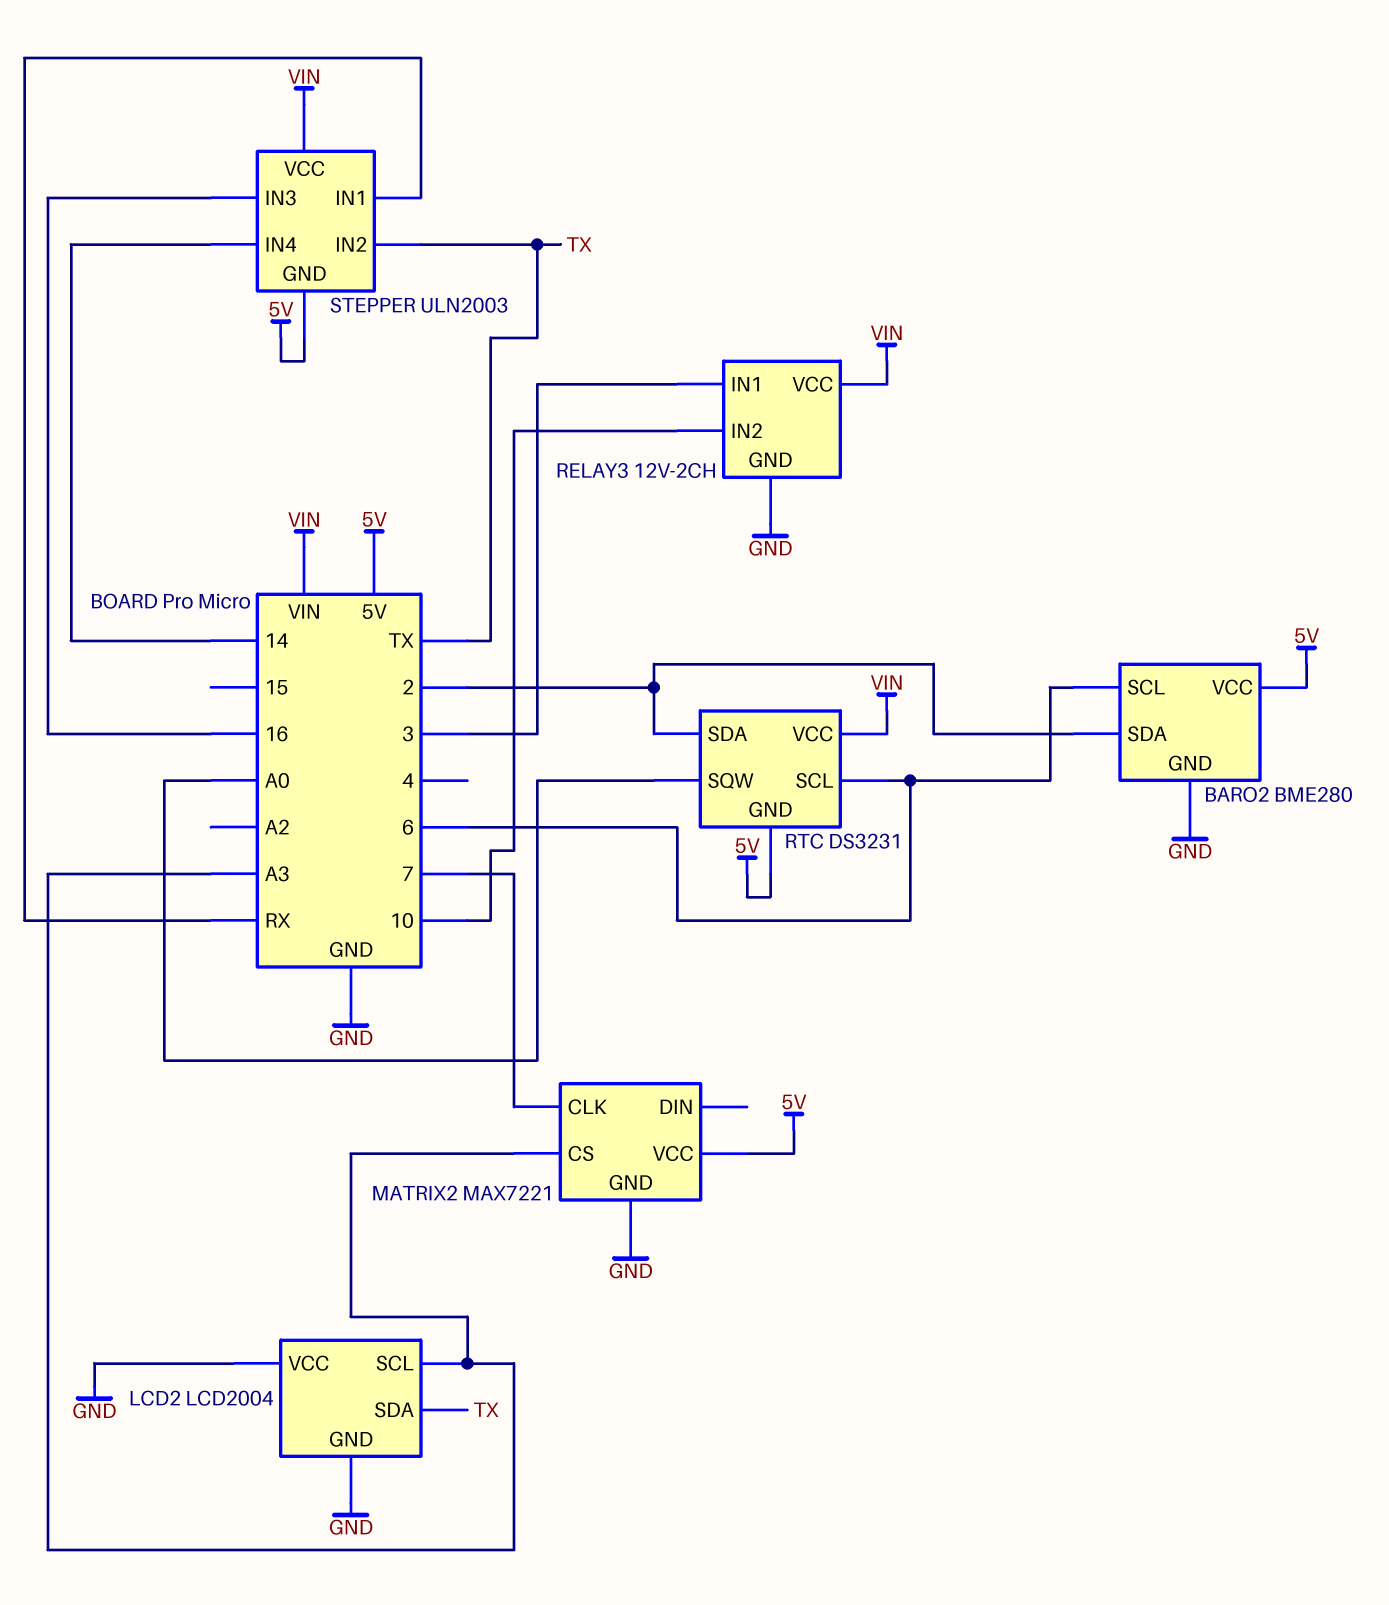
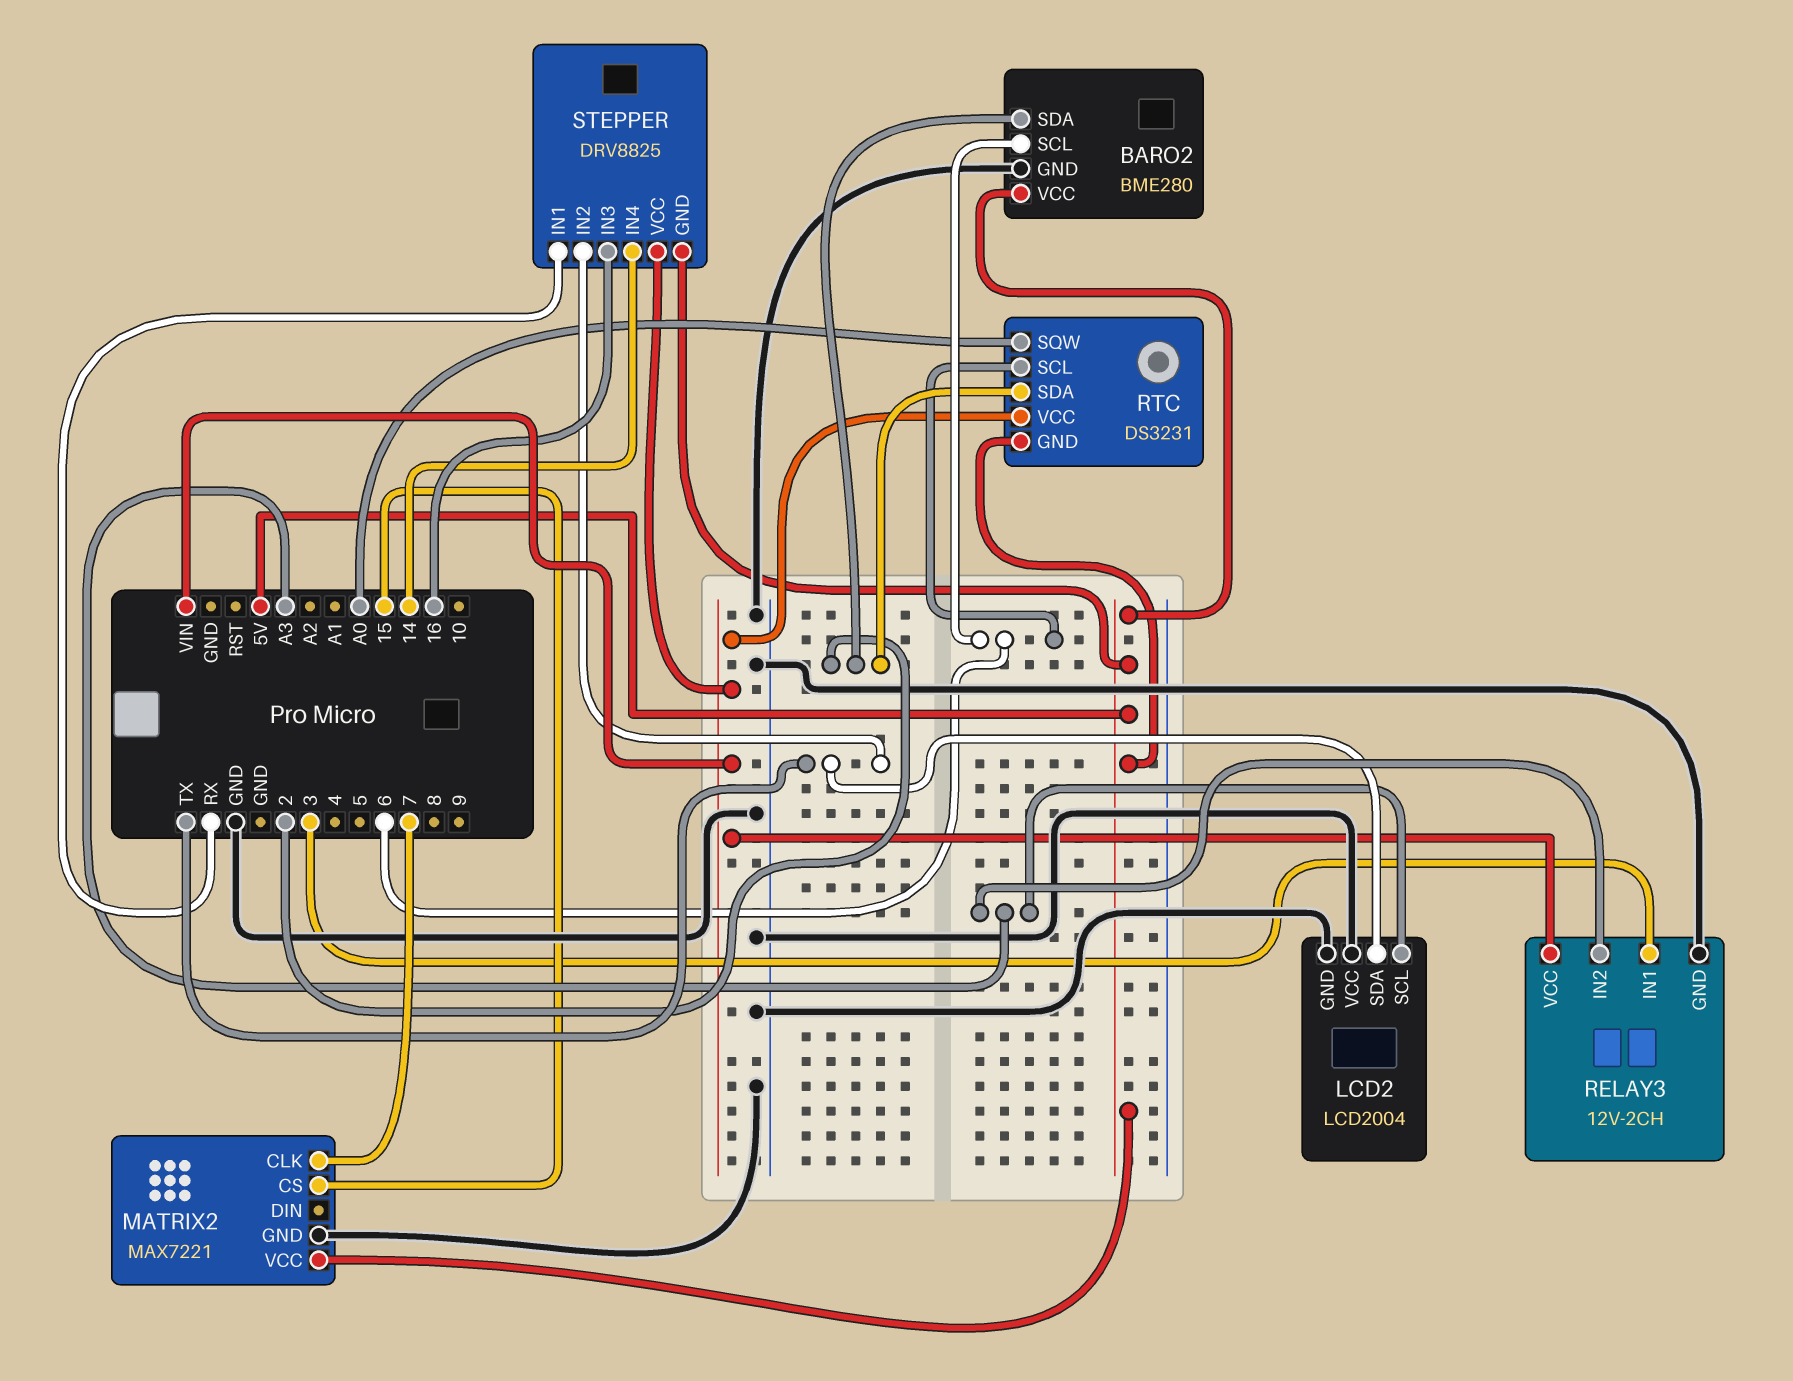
MATRIX2 pin CS: A3 -> 15
RELAY3 pin IN2: 10 -> A3
STEPPER: ULN2003 -> DRV8825

